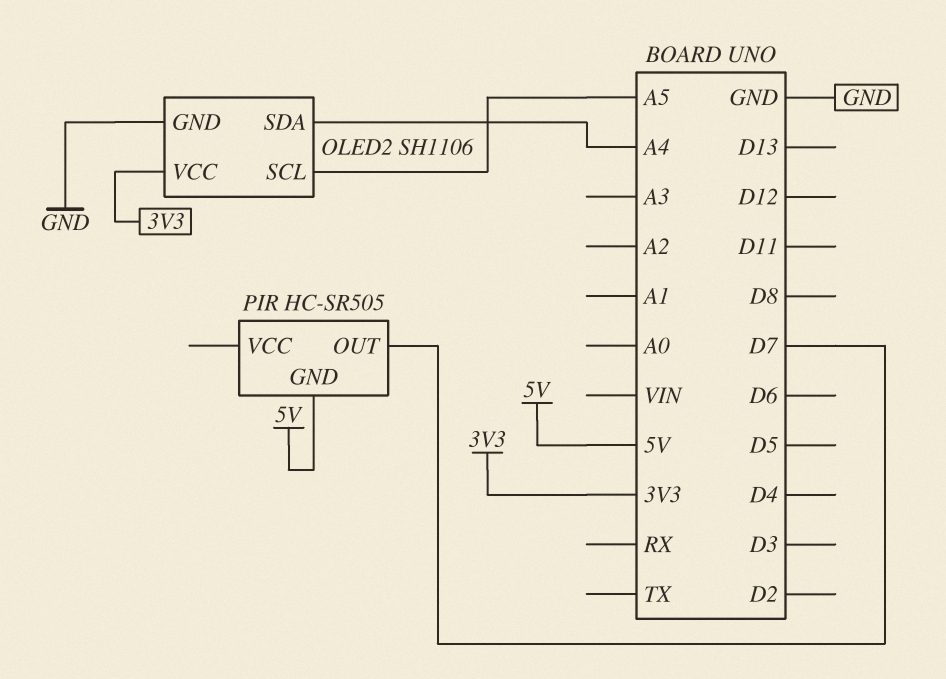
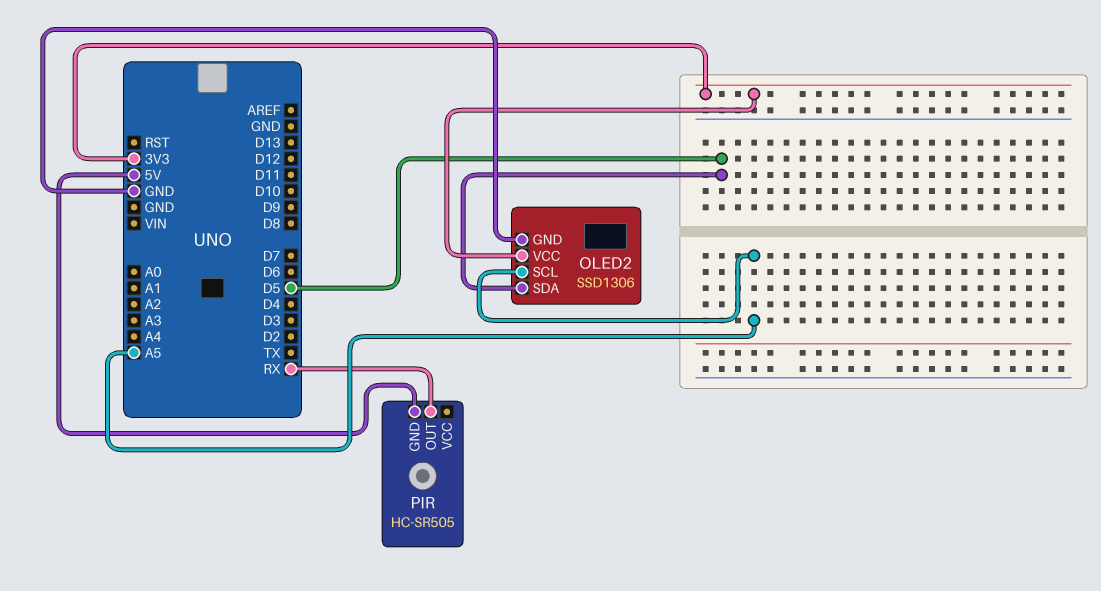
OLED2: SH1106 -> SSD1306
OLED2 pin SDA: A4 -> D5
PIR pin OUT: D7 -> RX

